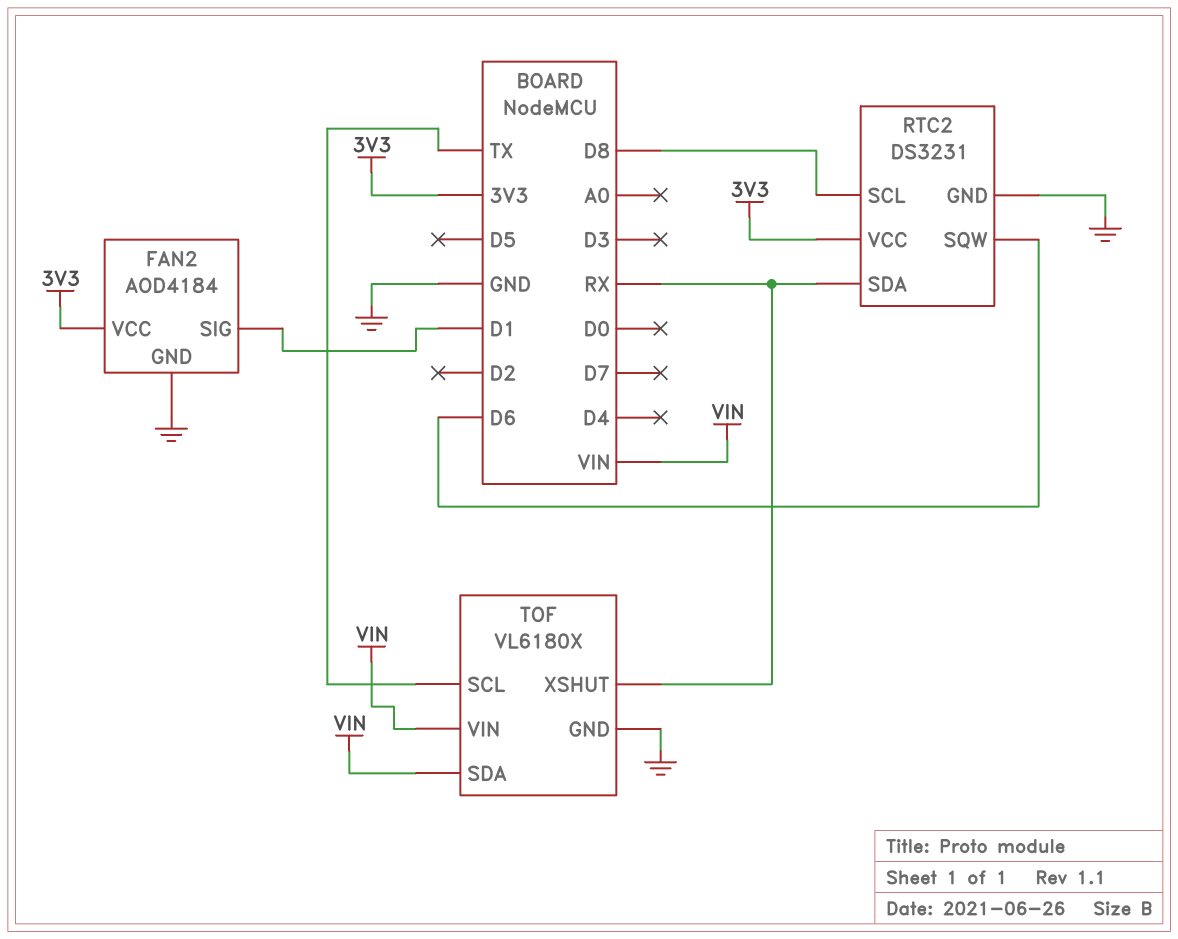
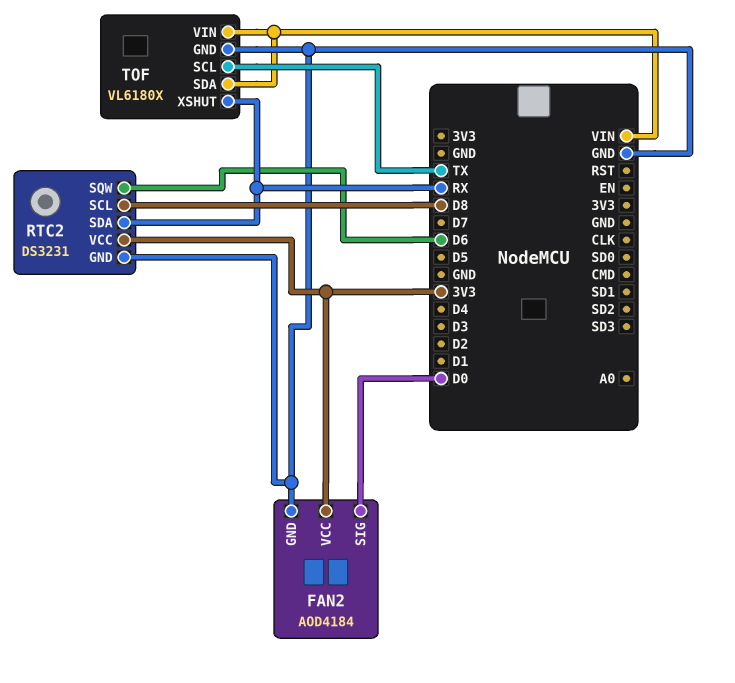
FAN2 pin SIG: D1 -> D0

